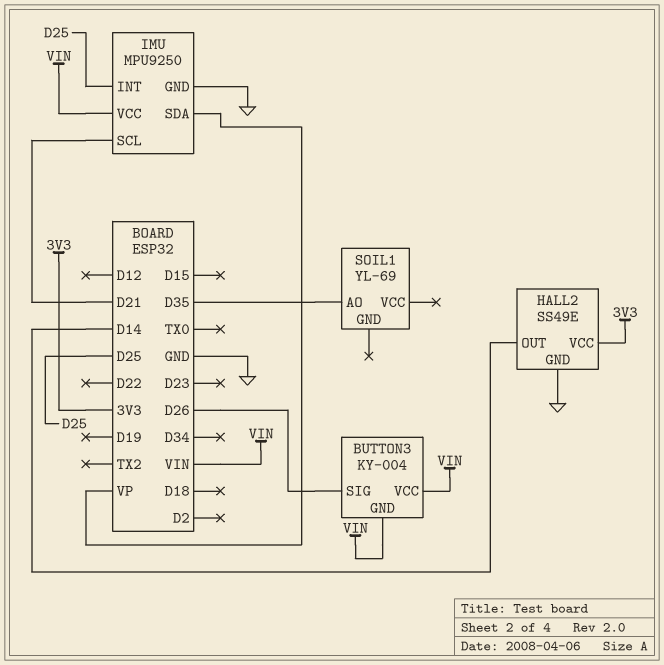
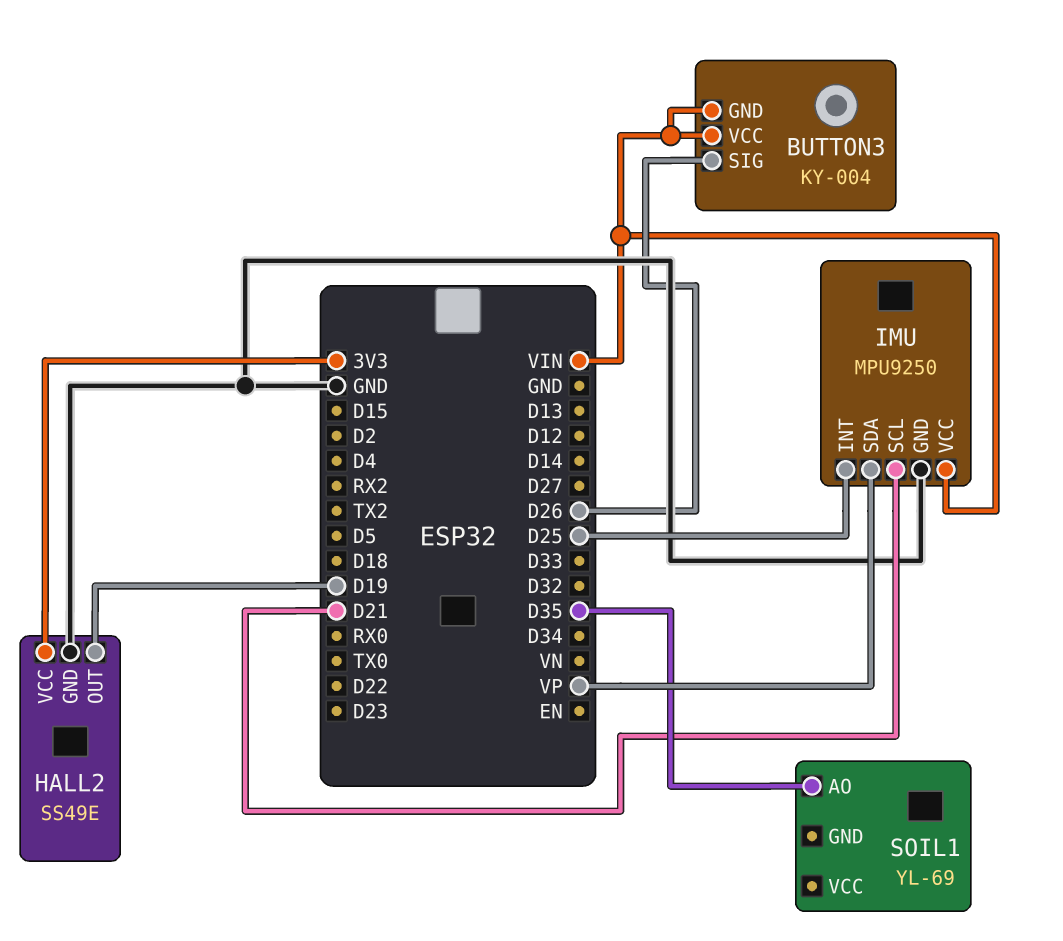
HALL2 pin OUT: D14 -> D19

